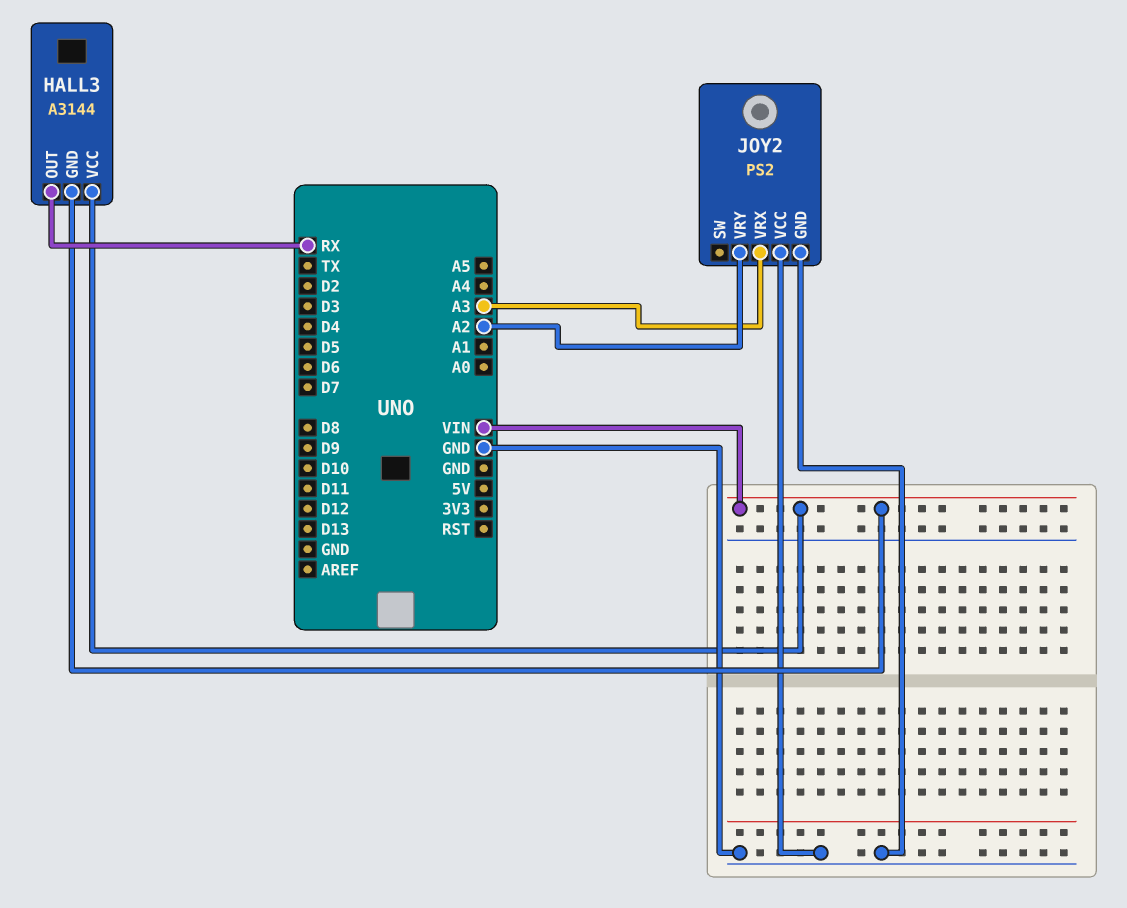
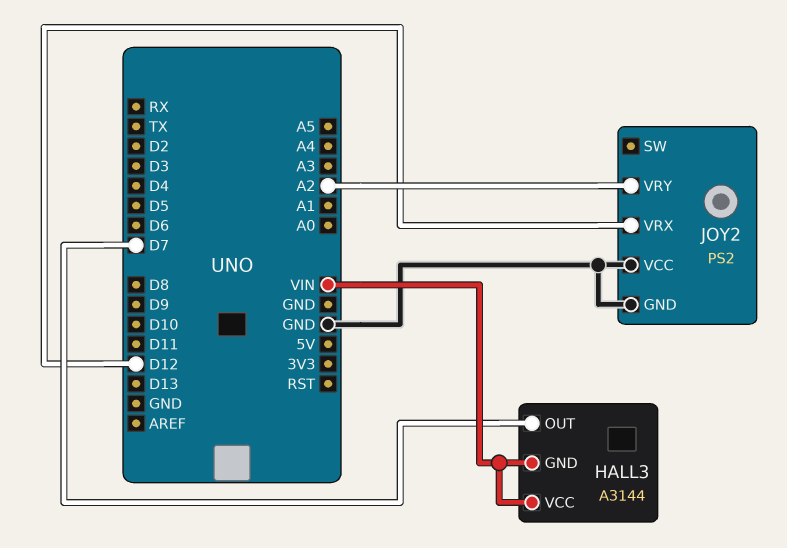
HALL3 pin OUT: RX -> D7
JOY2 pin VRX: A3 -> D12

